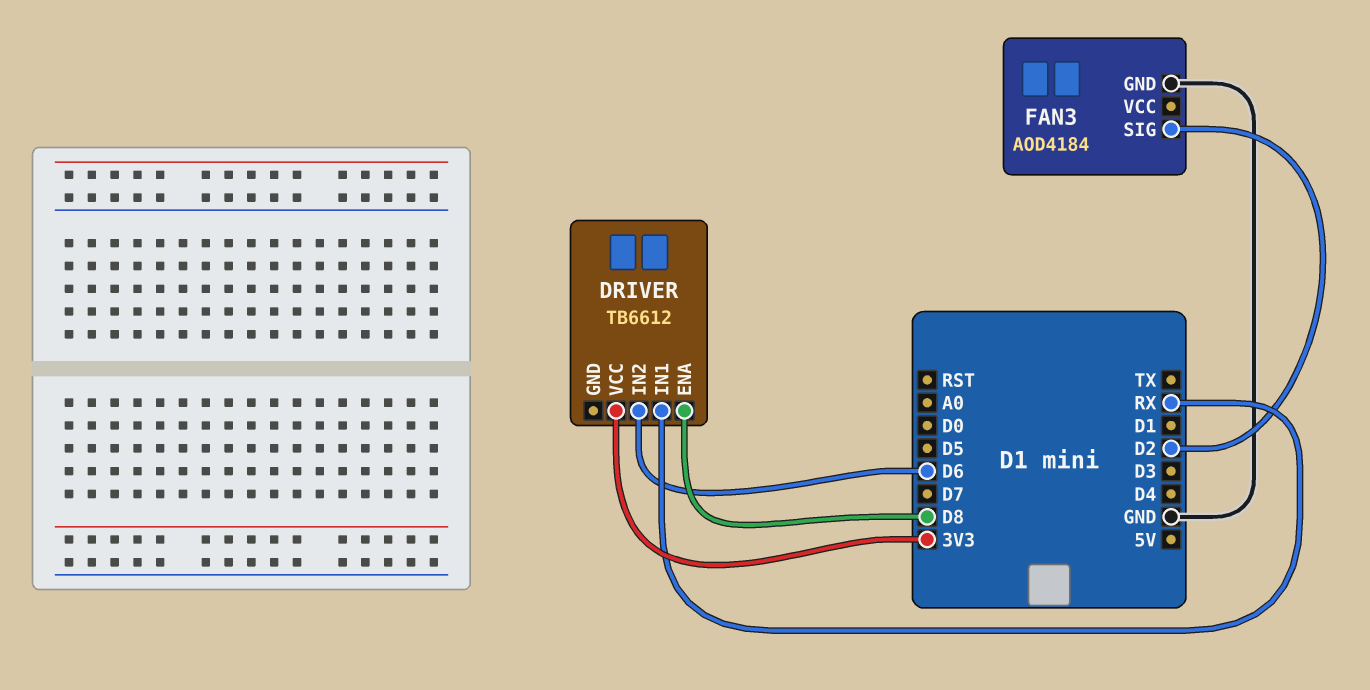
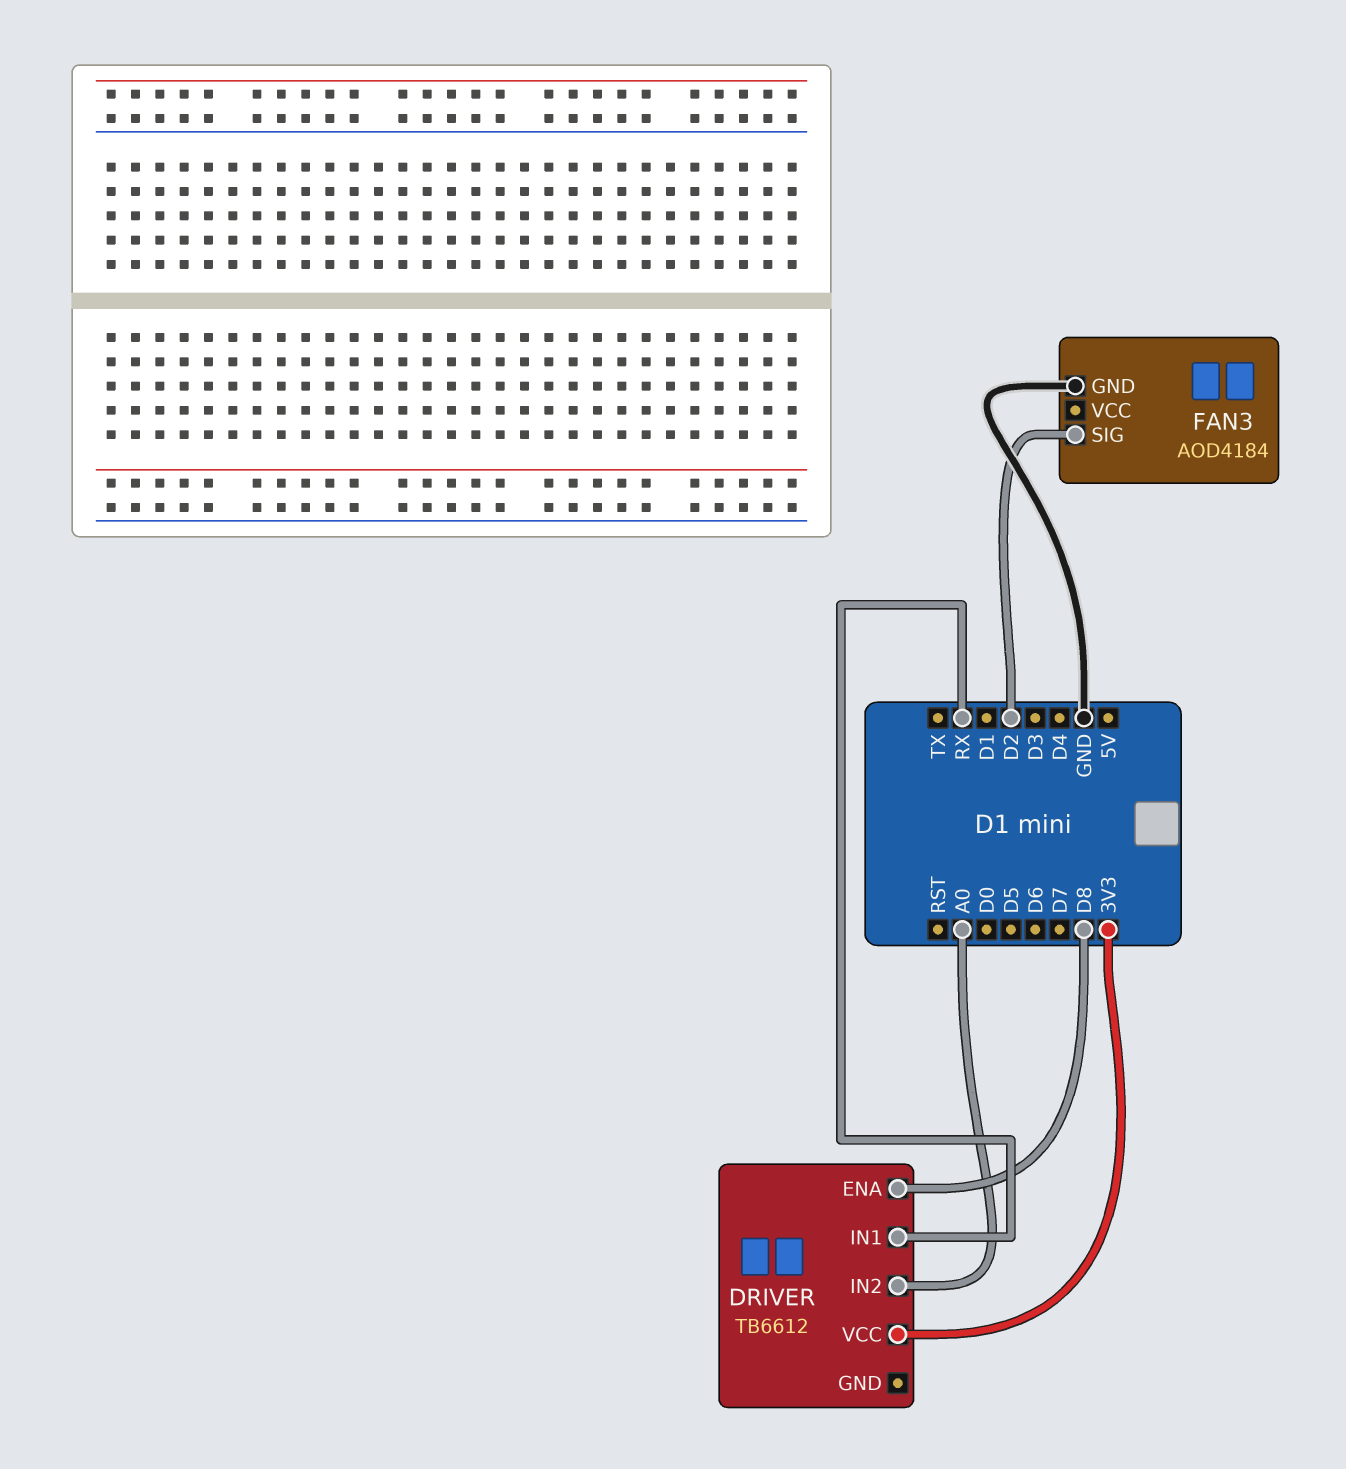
DRIVER pin IN2: D6 -> A0

